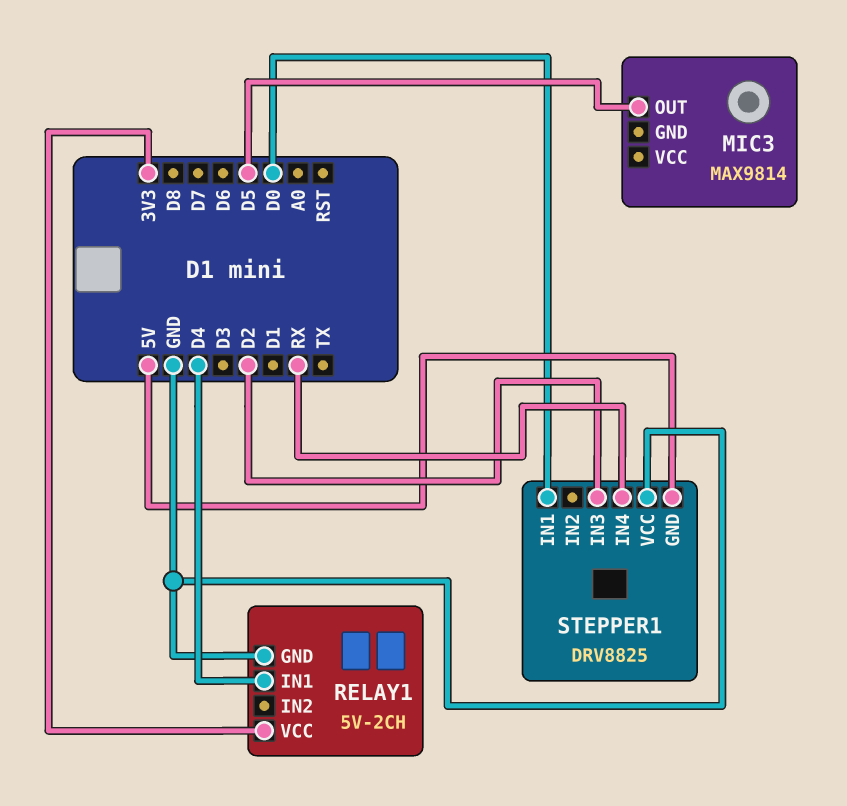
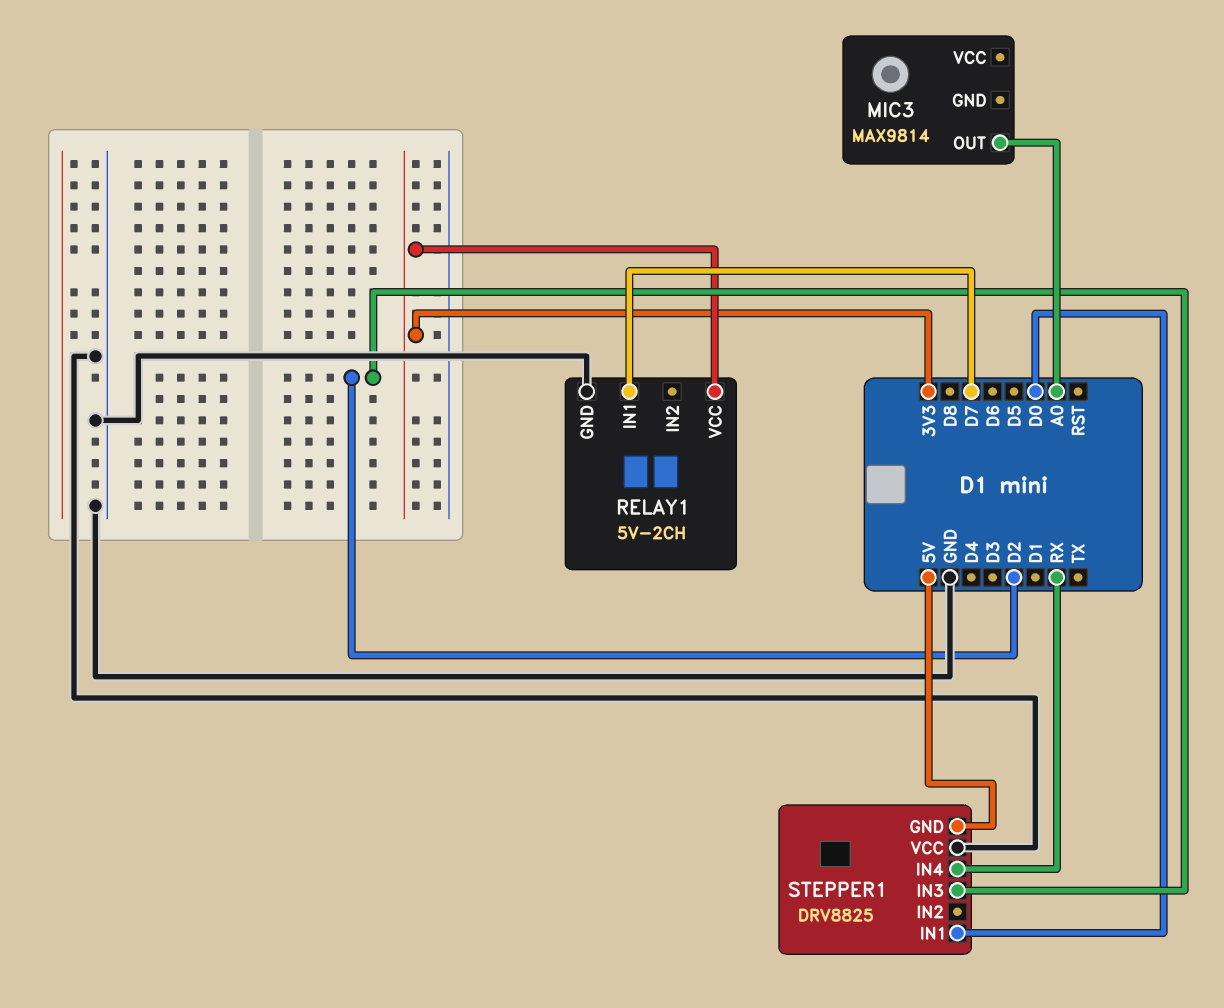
MIC3 pin OUT: D5 -> A0
RELAY1 pin IN1: D4 -> D7

